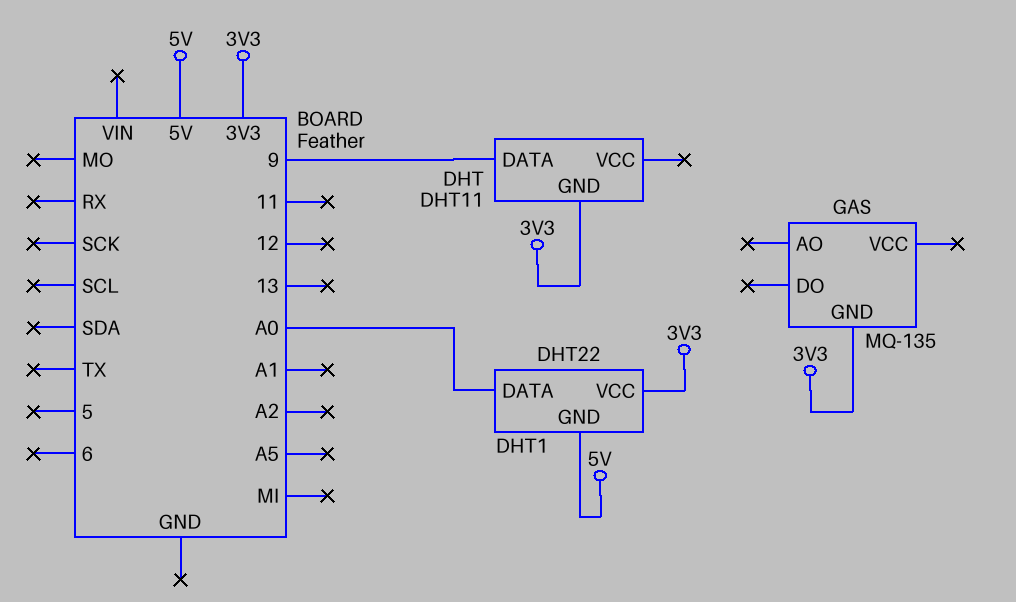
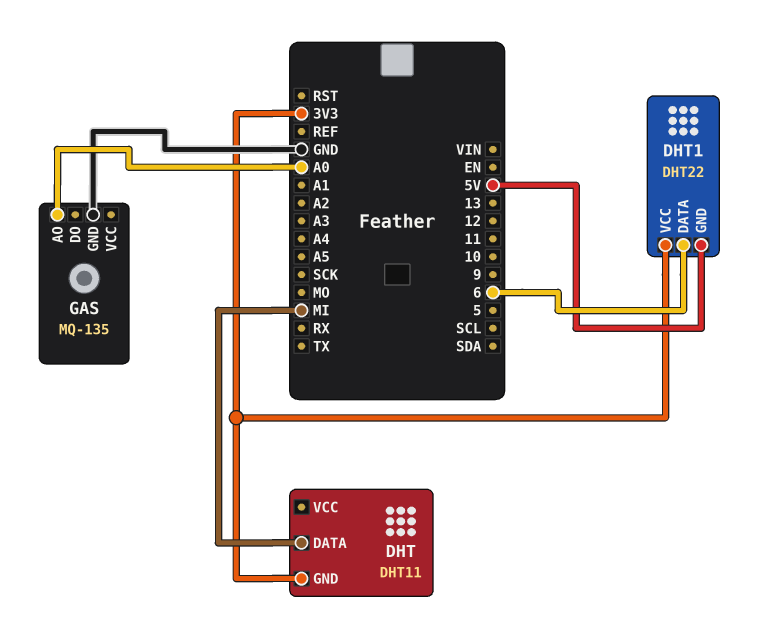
DHT pin DATA: 9 -> MI
DHT1 pin DATA: A0 -> 6
GAS pin AO: none -> A0
GAS pin GND: 3V3 -> GND

